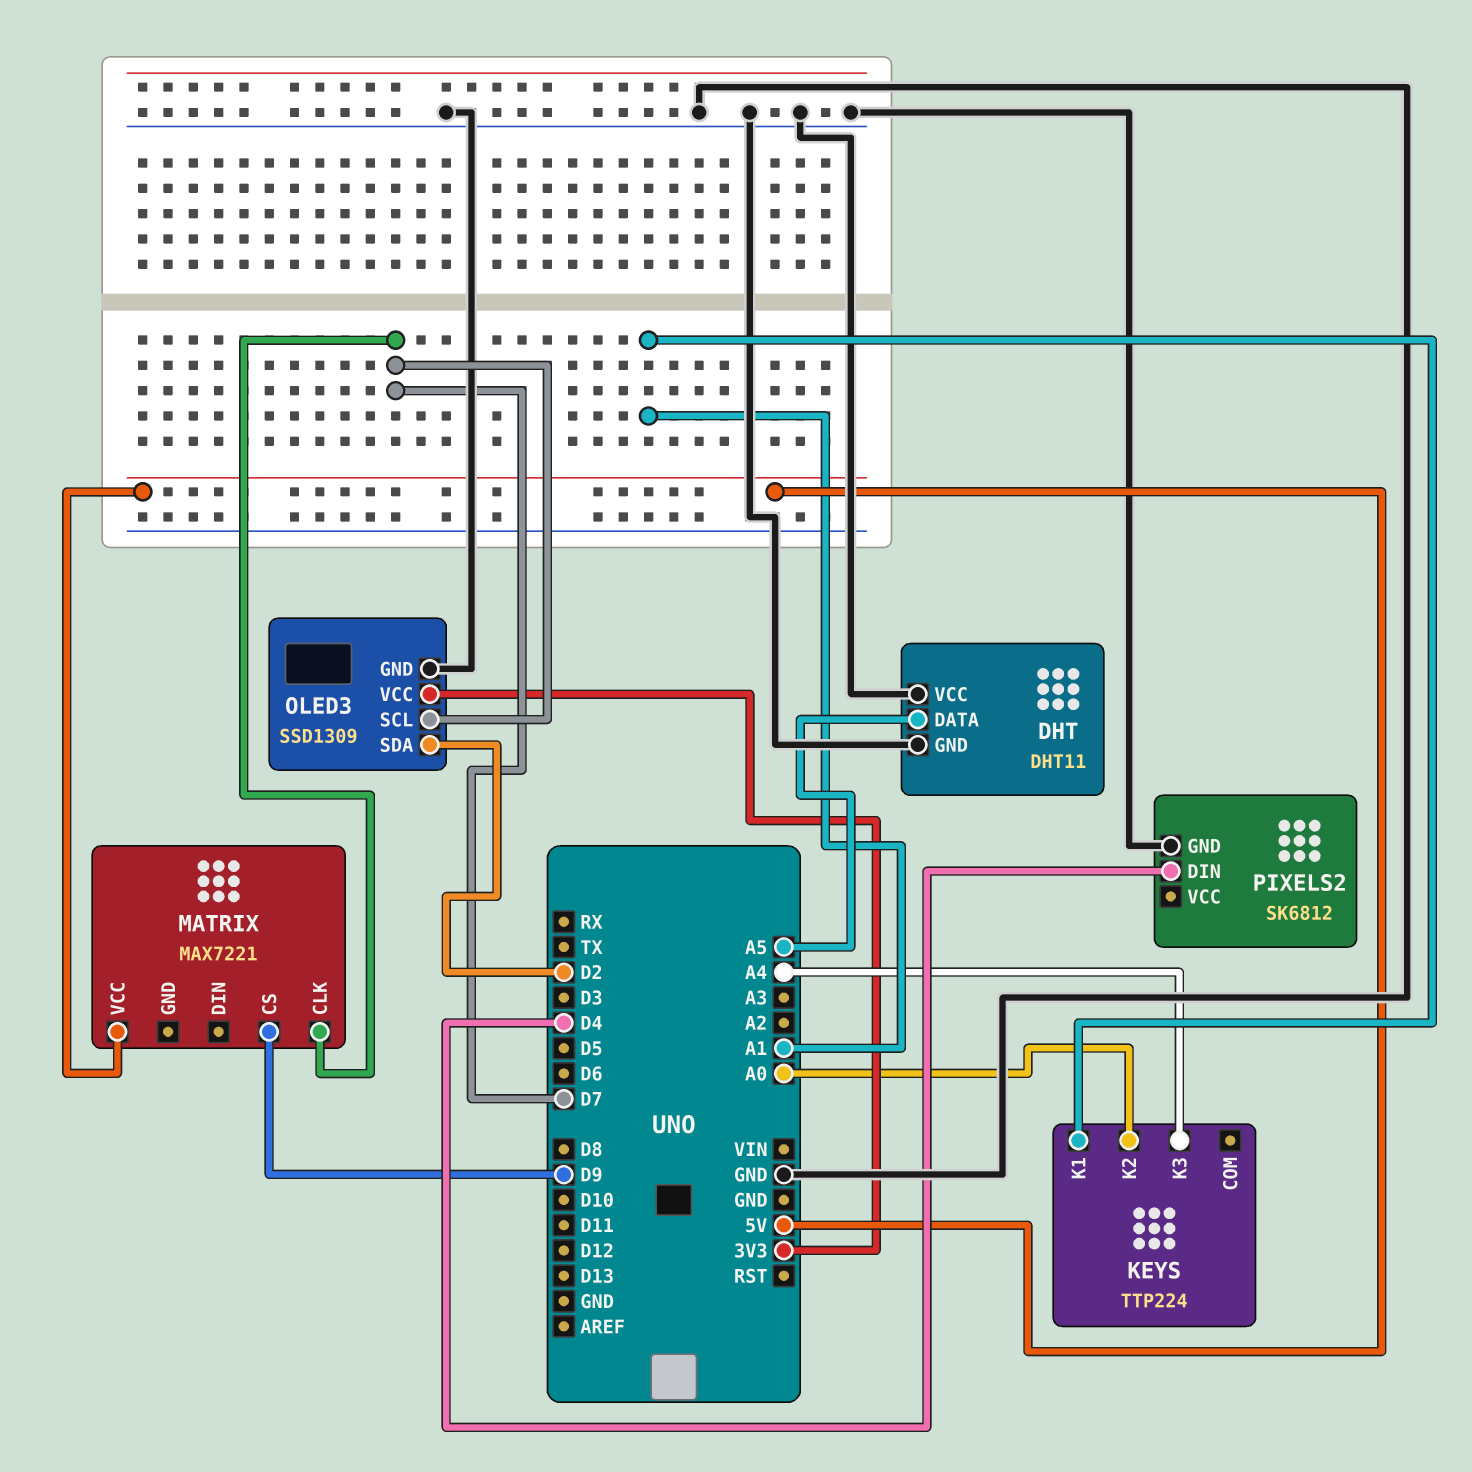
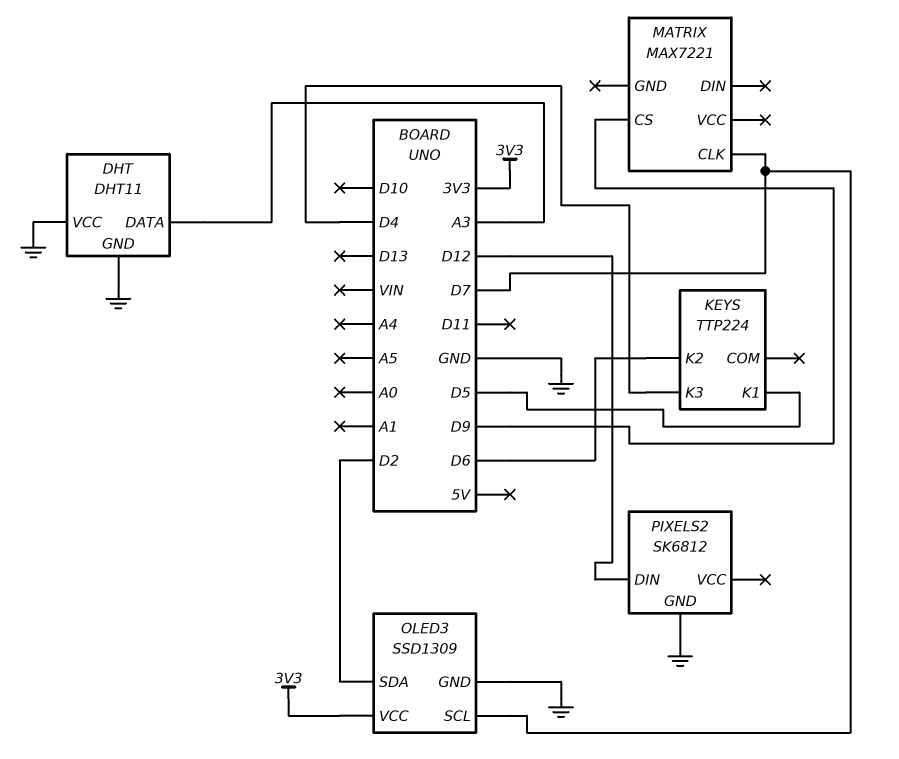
DHT pin DATA: A5 -> A3
KEYS pin K1: A1 -> D5
KEYS pin K2: A0 -> D6
KEYS pin K3: A4 -> D4
MATRIX pin VCC: 5V -> none
PIXELS2 pin DIN: D4 -> D12

